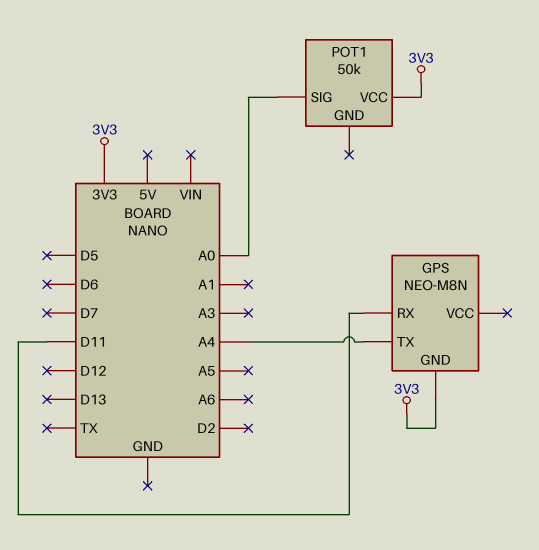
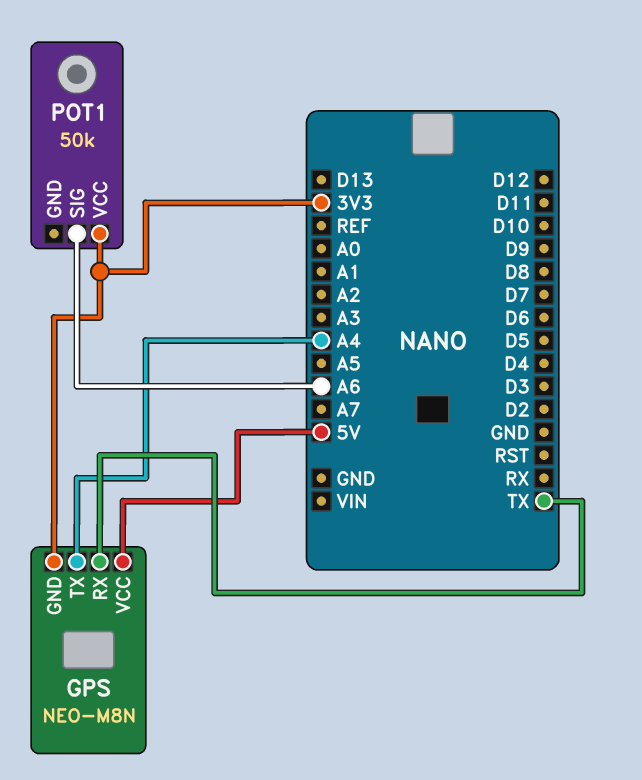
GPS pin RX: D11 -> TX
GPS pin VCC: none -> 5V
POT1 pin SIG: A0 -> A6

